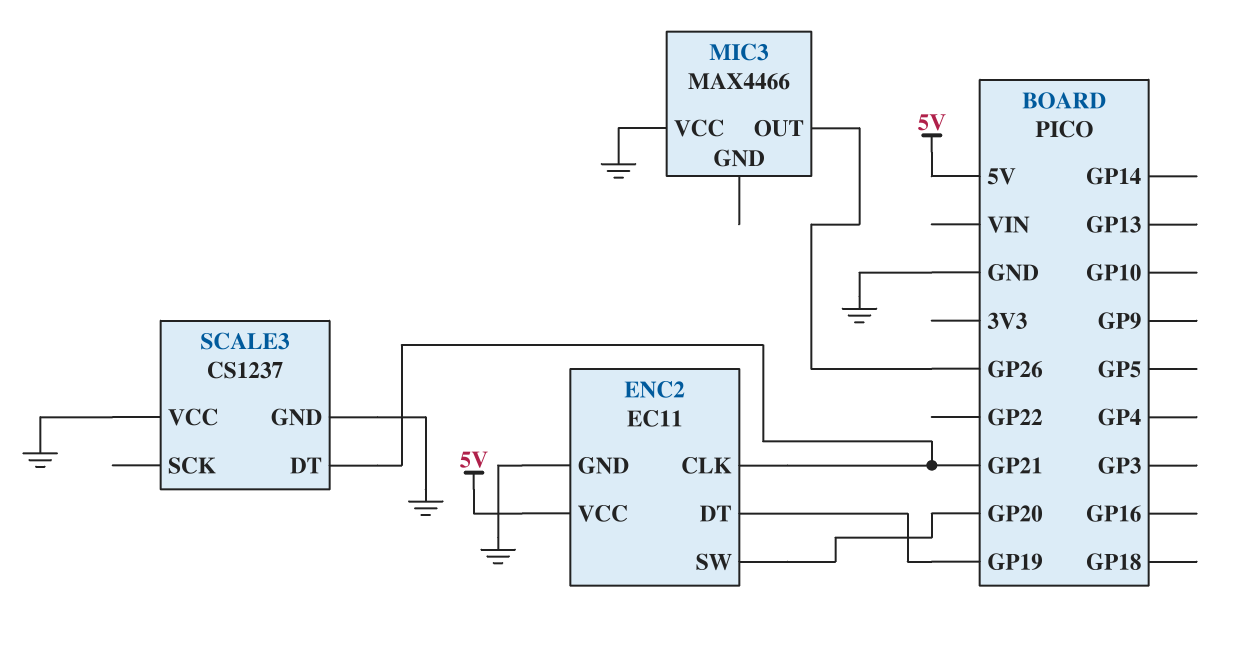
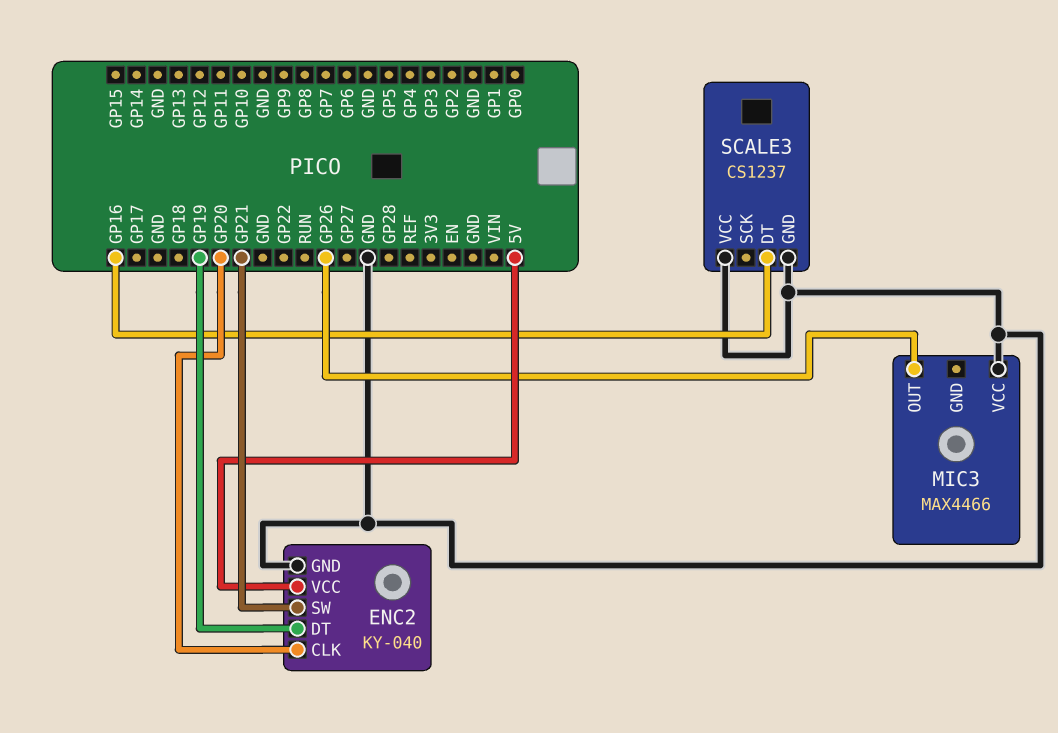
ENC2: EC11 -> KY-040
ENC2 pin CLK: GP21 -> GP20
ENC2 pin SW: GP20 -> GP21
SCALE3 pin DT: GP21 -> GP16

